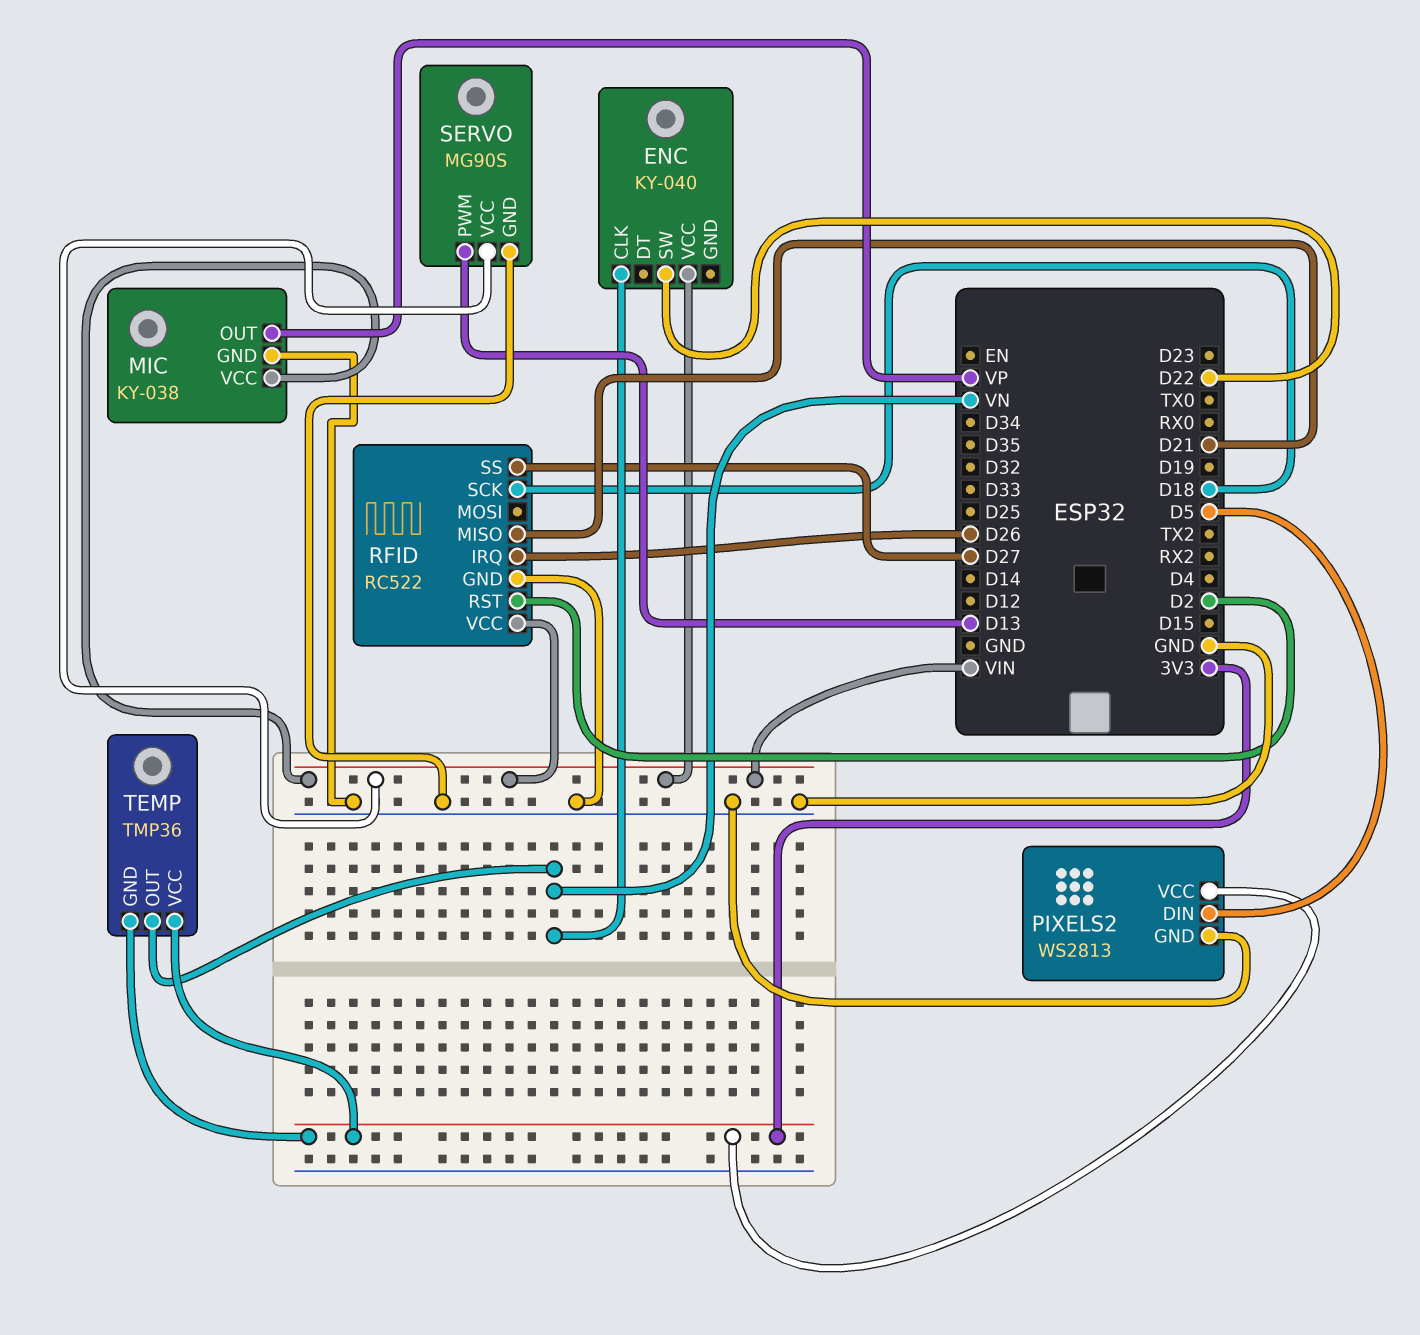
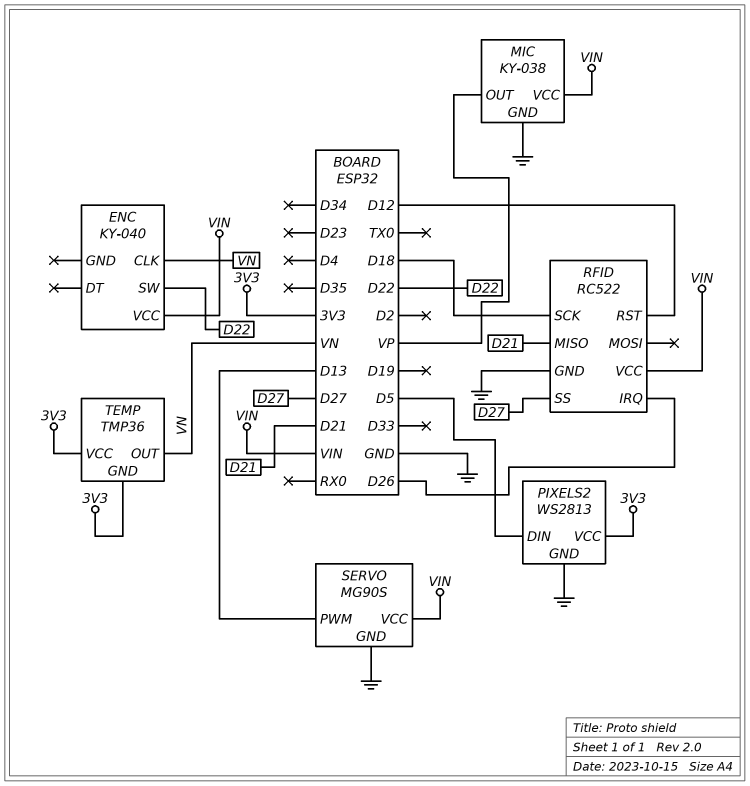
RFID pin RST: D2 -> D12

